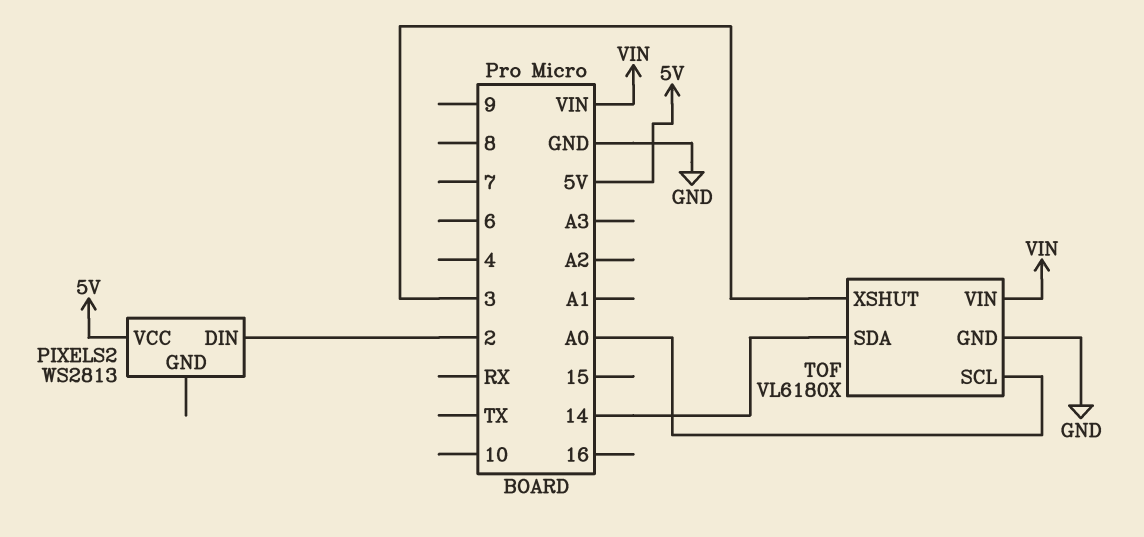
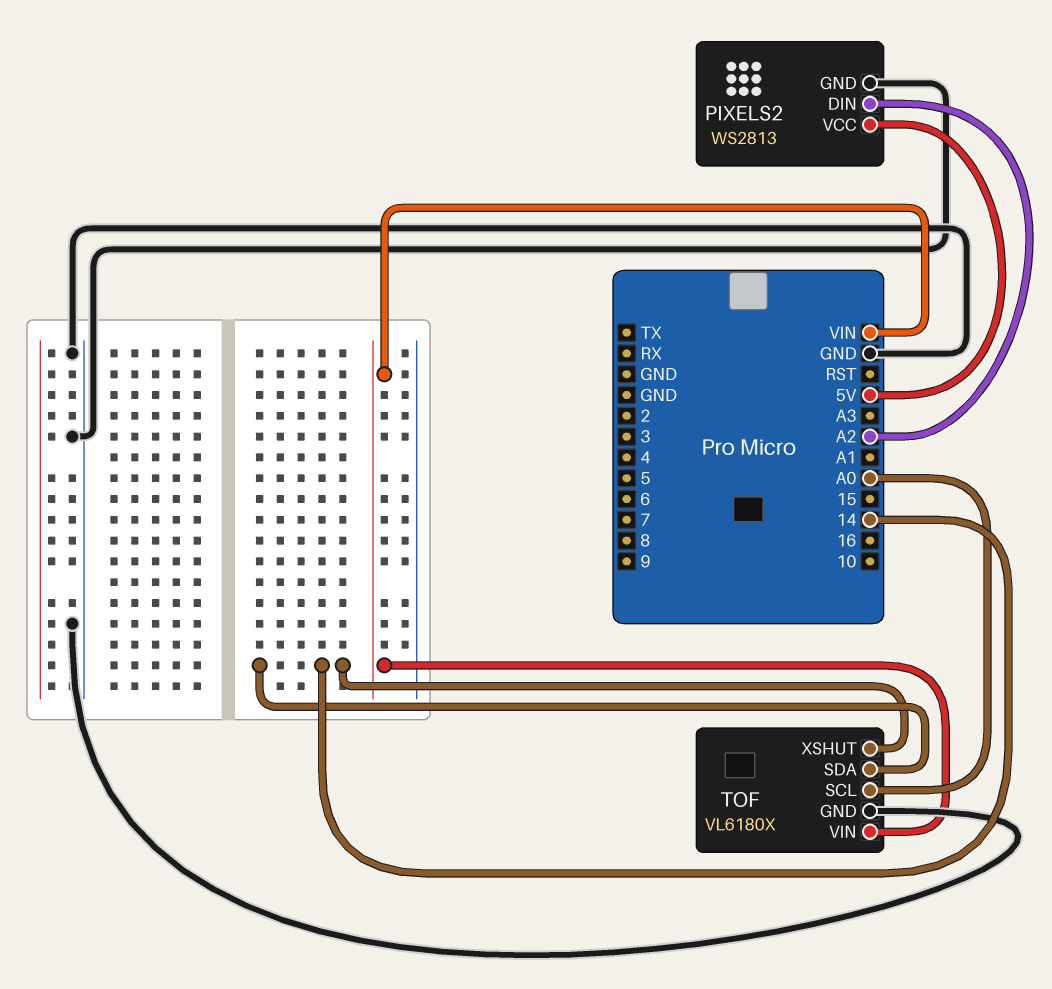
PIXELS2 pin DIN: 2 -> A2
PIXELS2 pin GND: none -> GND
TOF pin XSHUT: 3 -> 14

